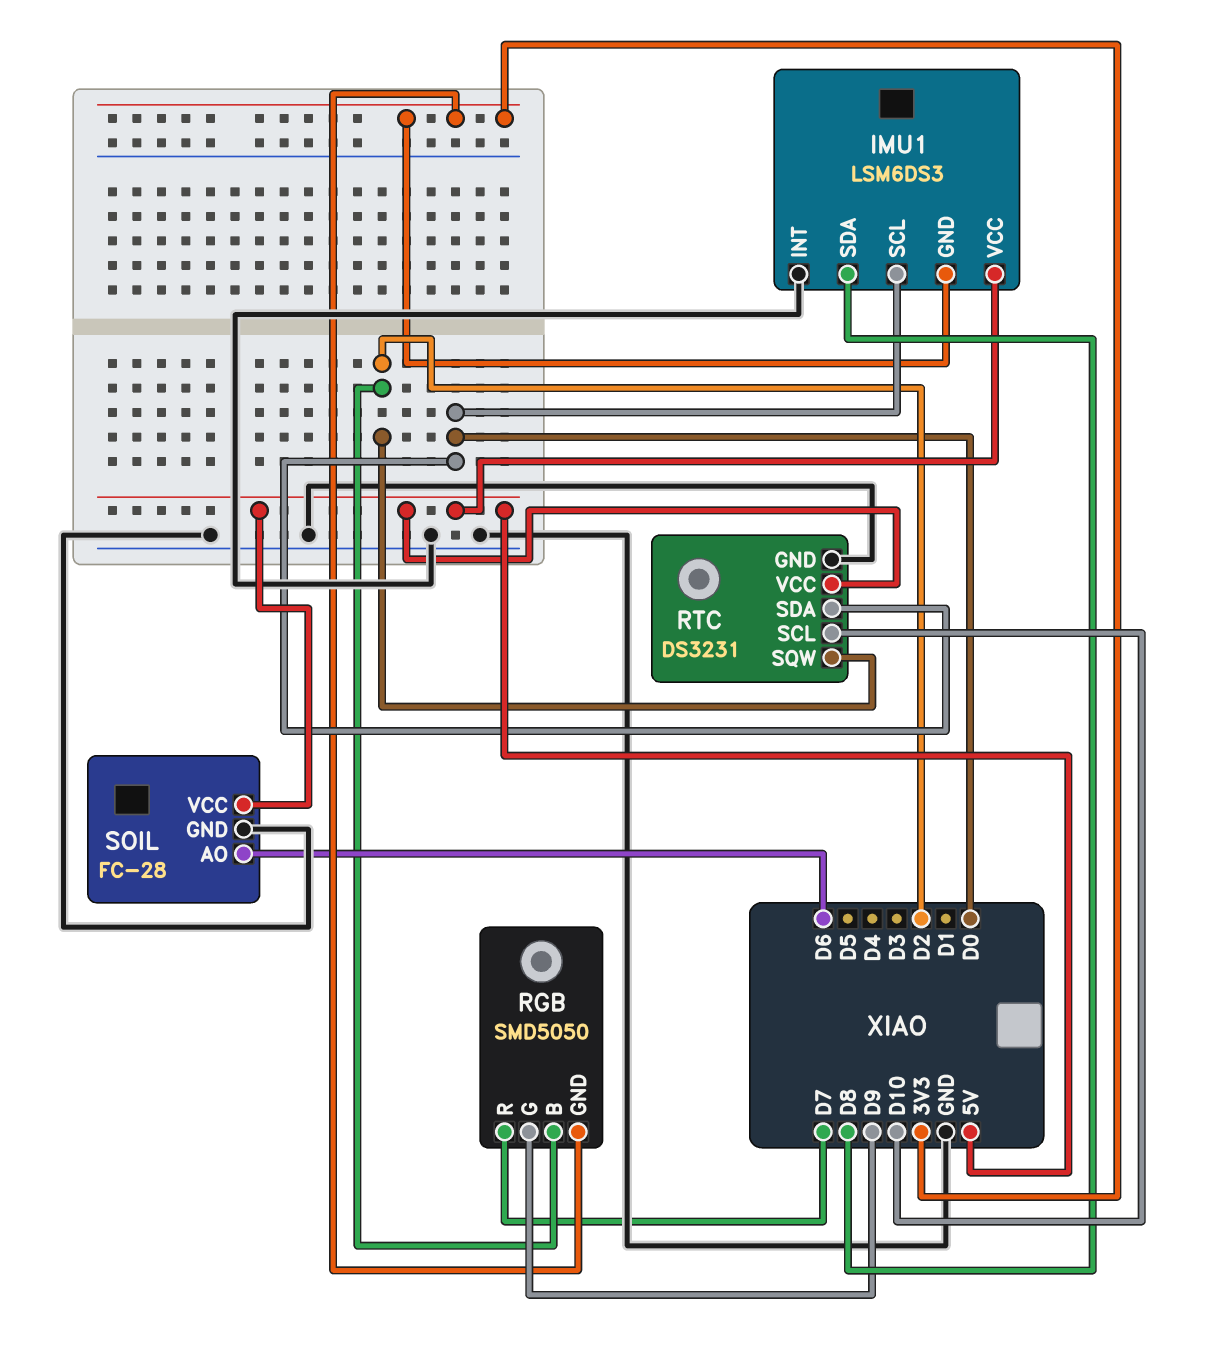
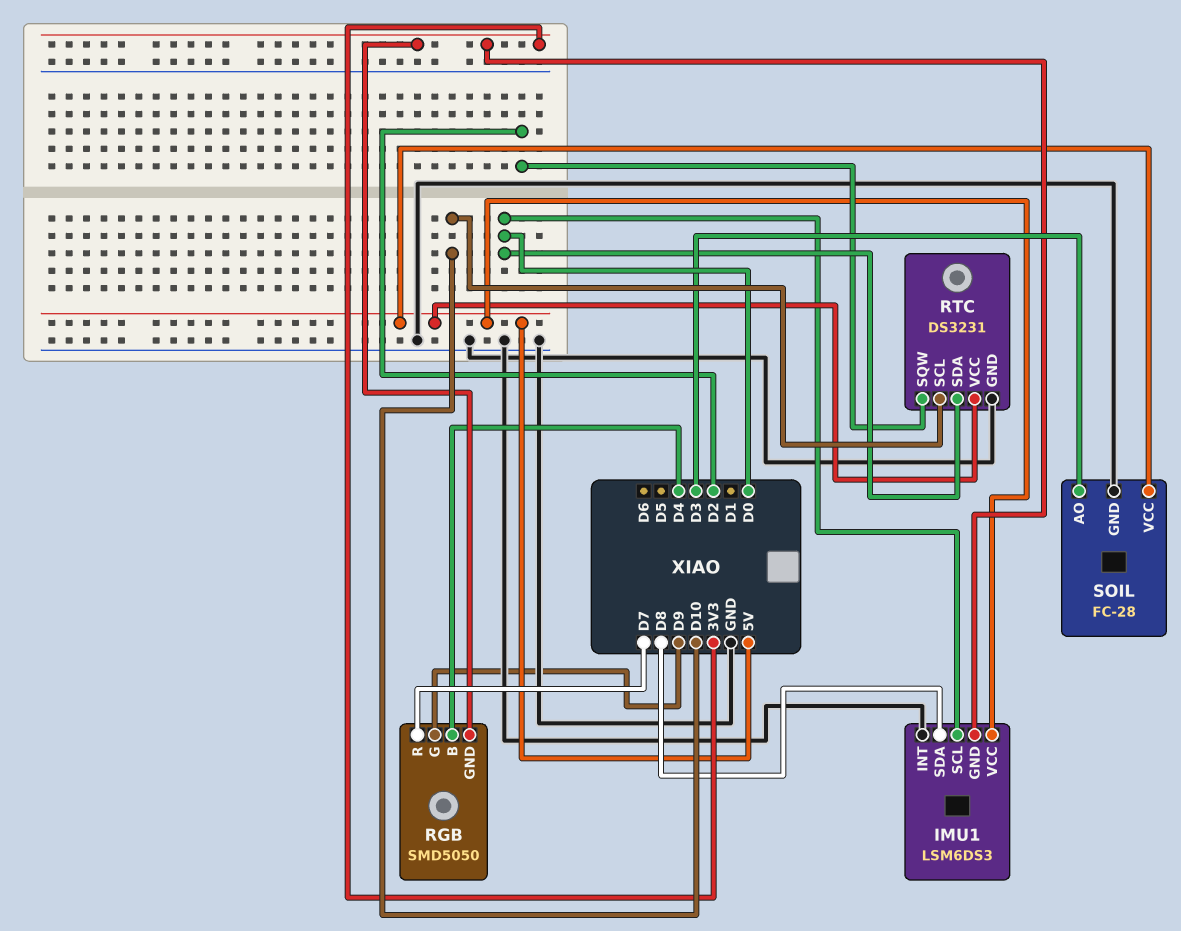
RGB pin B: D2 -> D4
SOIL pin AO: D6 -> D3

